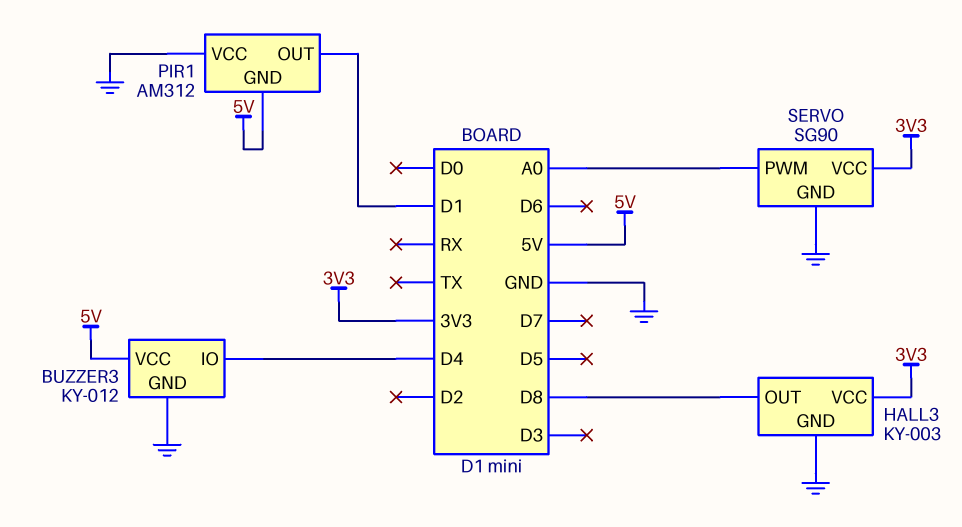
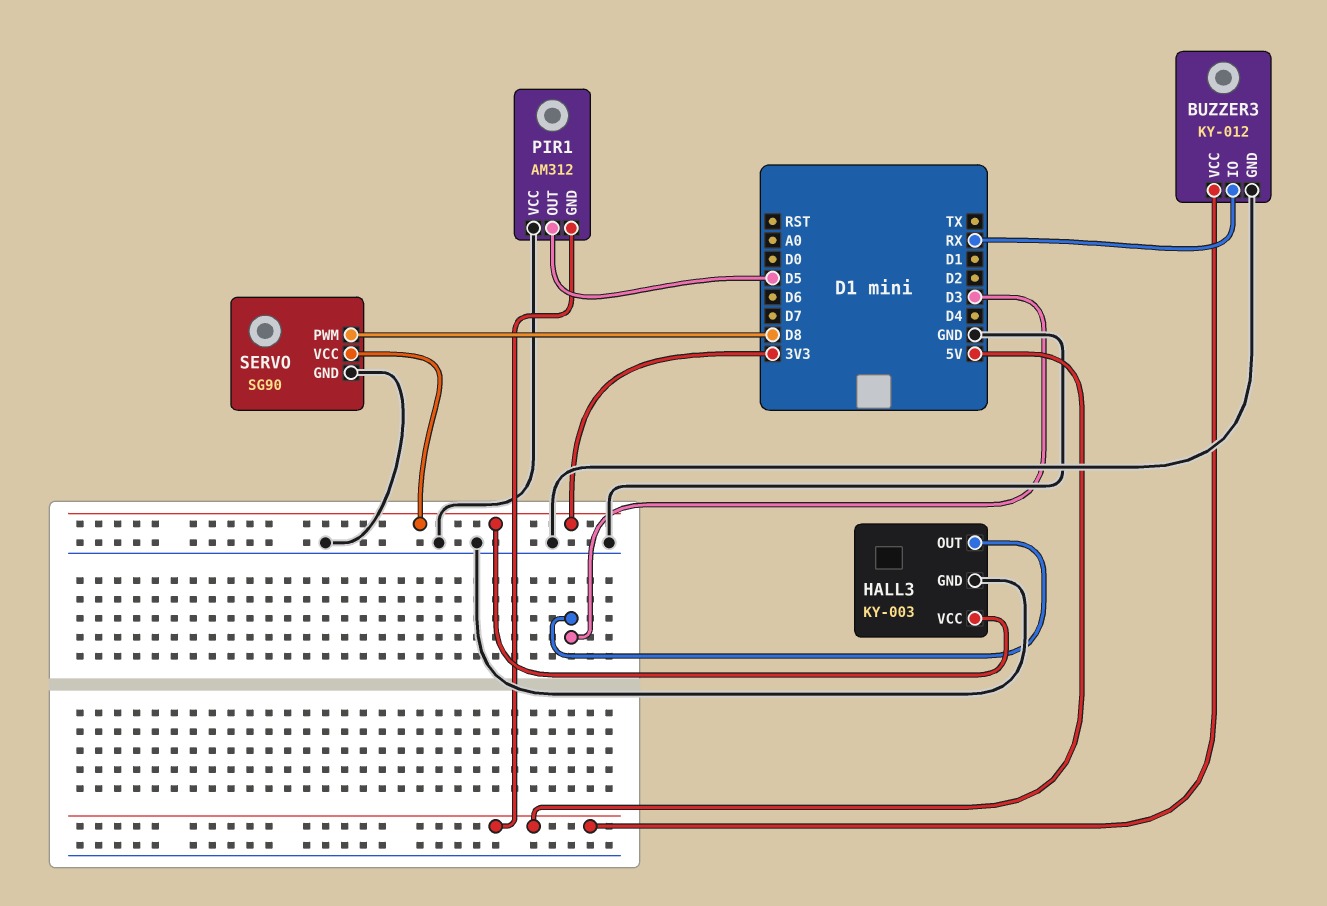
BUZZER3 pin IO: D4 -> RX
HALL3 pin OUT: D8 -> D3
PIR1 pin OUT: D1 -> D5
SERVO pin PWM: A0 -> D8

